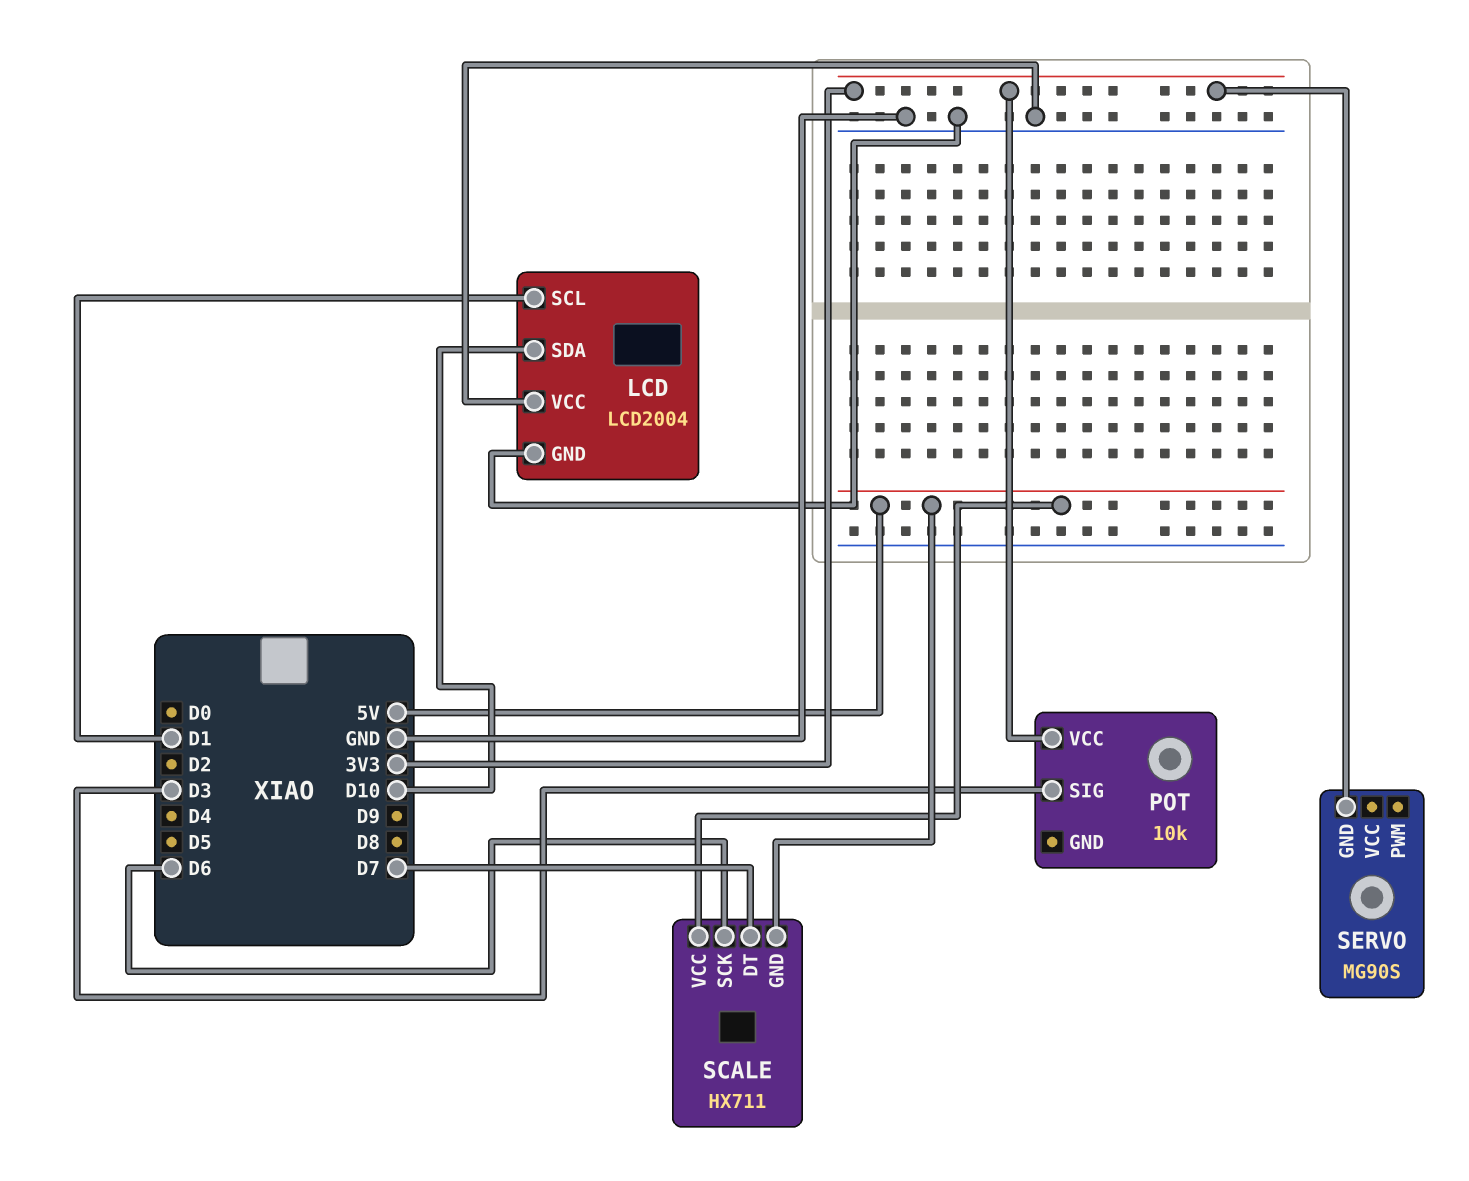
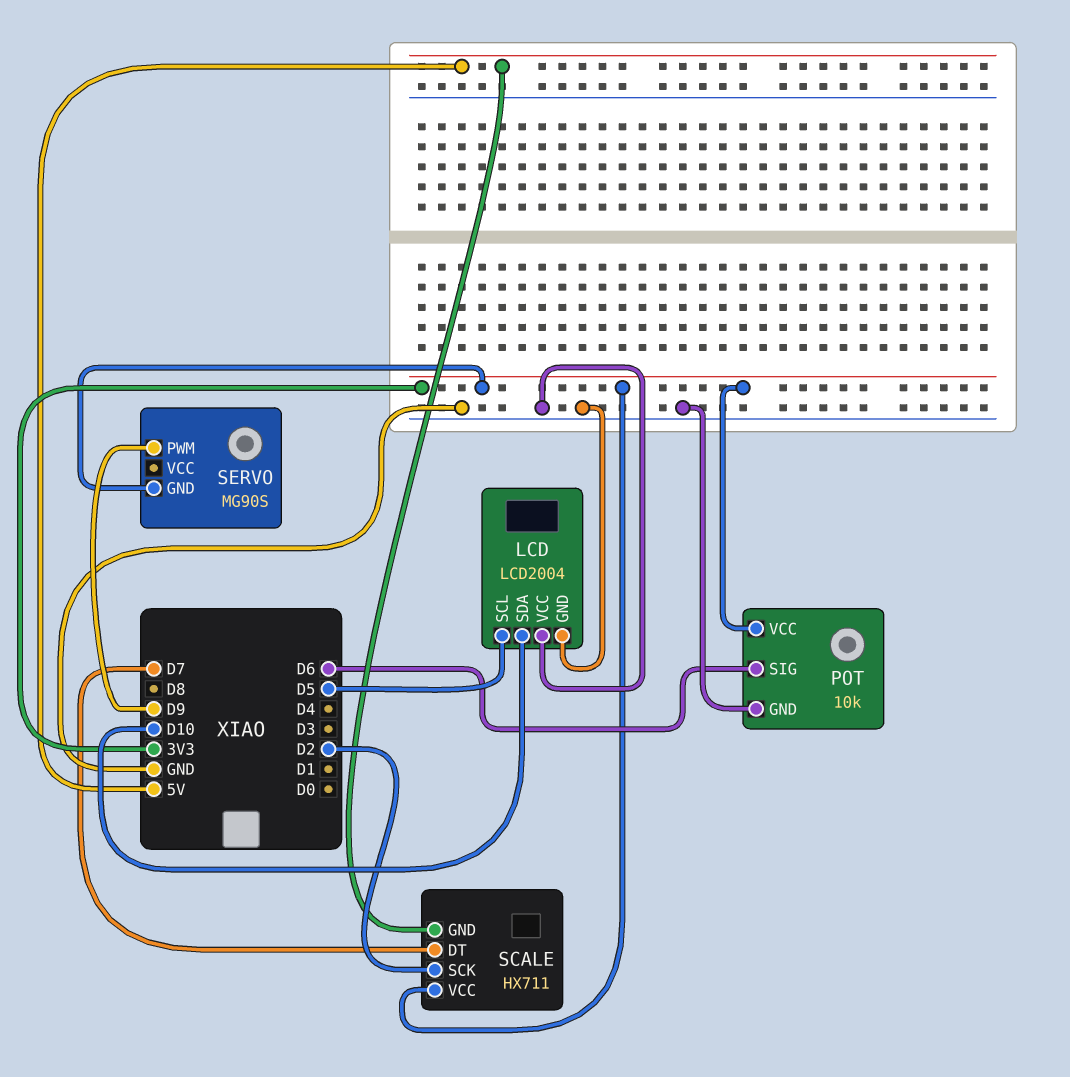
LCD pin SCL: D1 -> D5
POT pin GND: none -> GND
POT pin SIG: D3 -> D6
SCALE pin SCK: D6 -> D2
SCALE pin VCC: 5V -> 3V3
SERVO pin PWM: none -> D9

